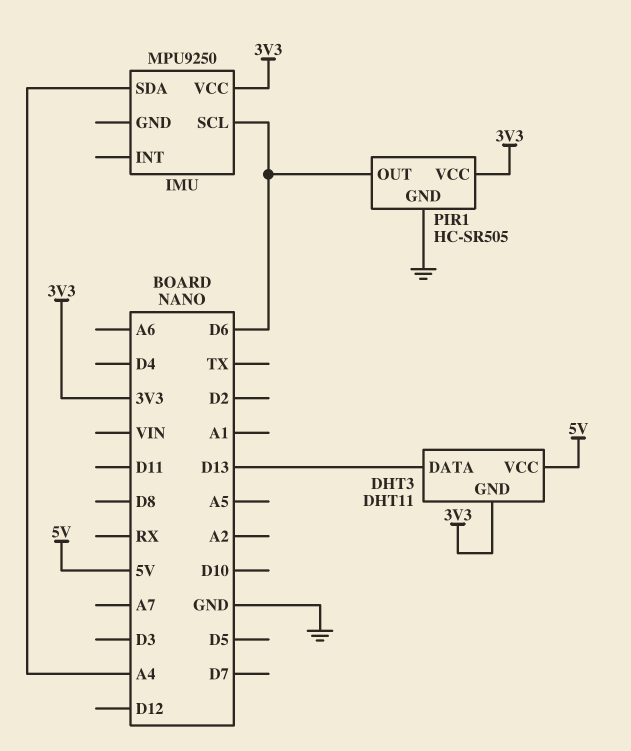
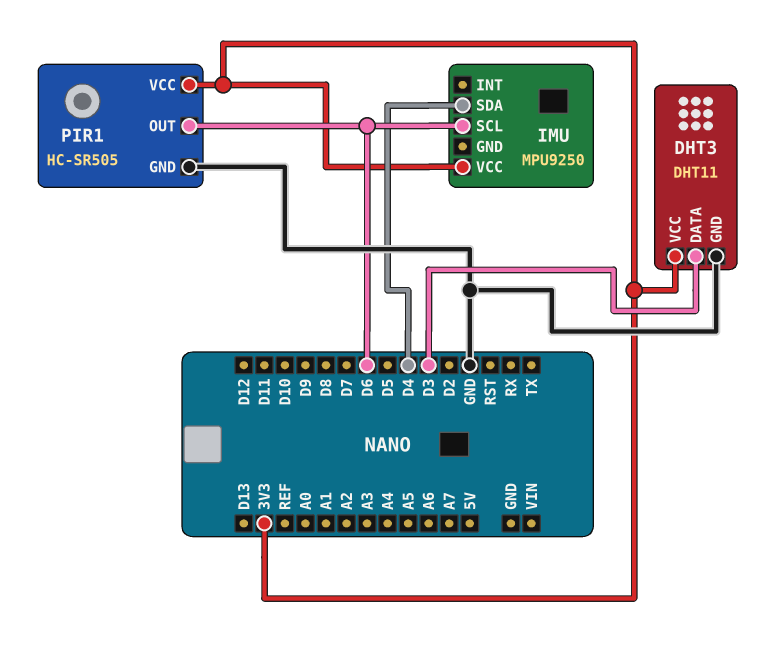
DHT3 pin DATA: D13 -> D3
DHT3 pin GND: 3V3 -> GND
DHT3 pin VCC: 5V -> 3V3
IMU pin SDA: A4 -> D4

